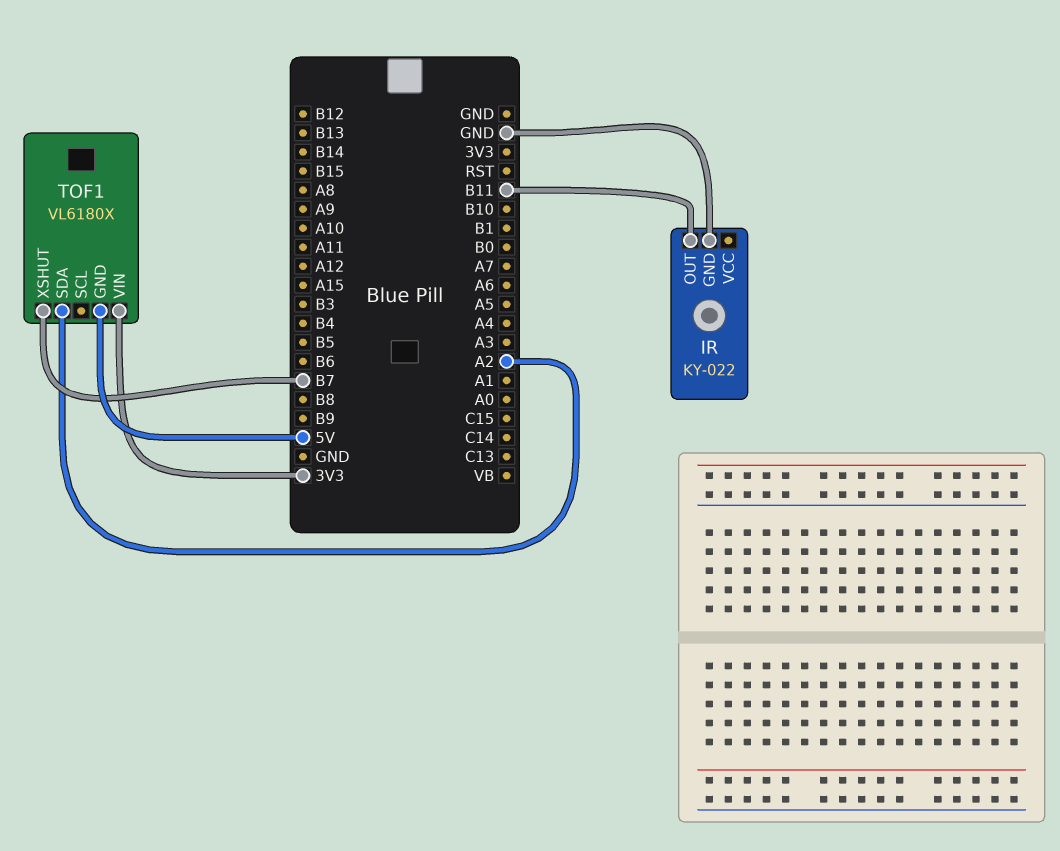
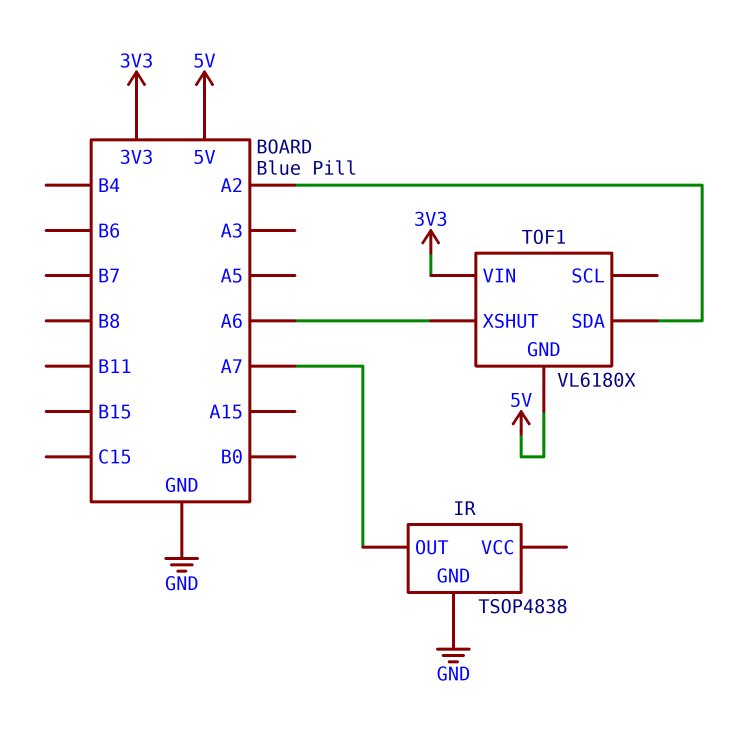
IR: KY-022 -> TSOP4838
IR pin OUT: B11 -> A7
TOF1 pin XSHUT: B7 -> A6

